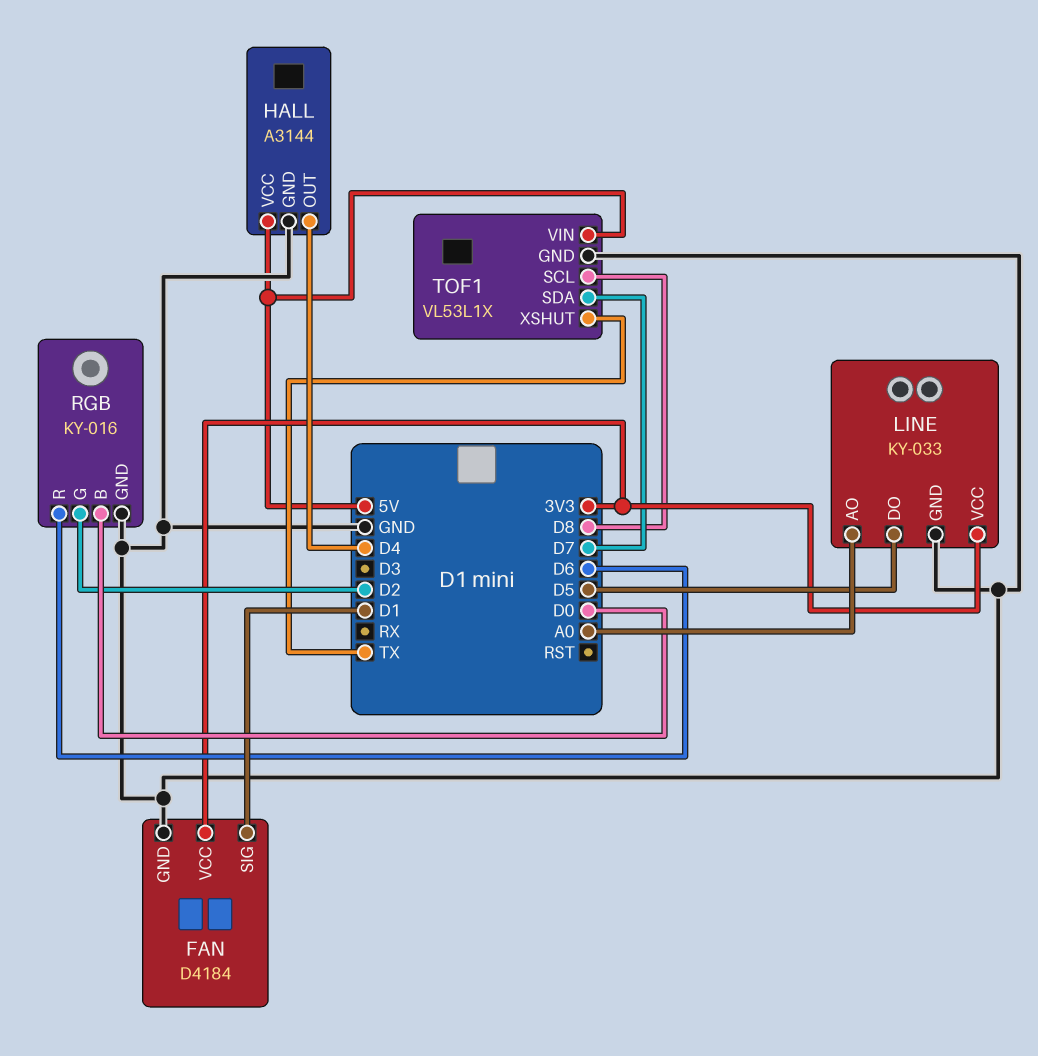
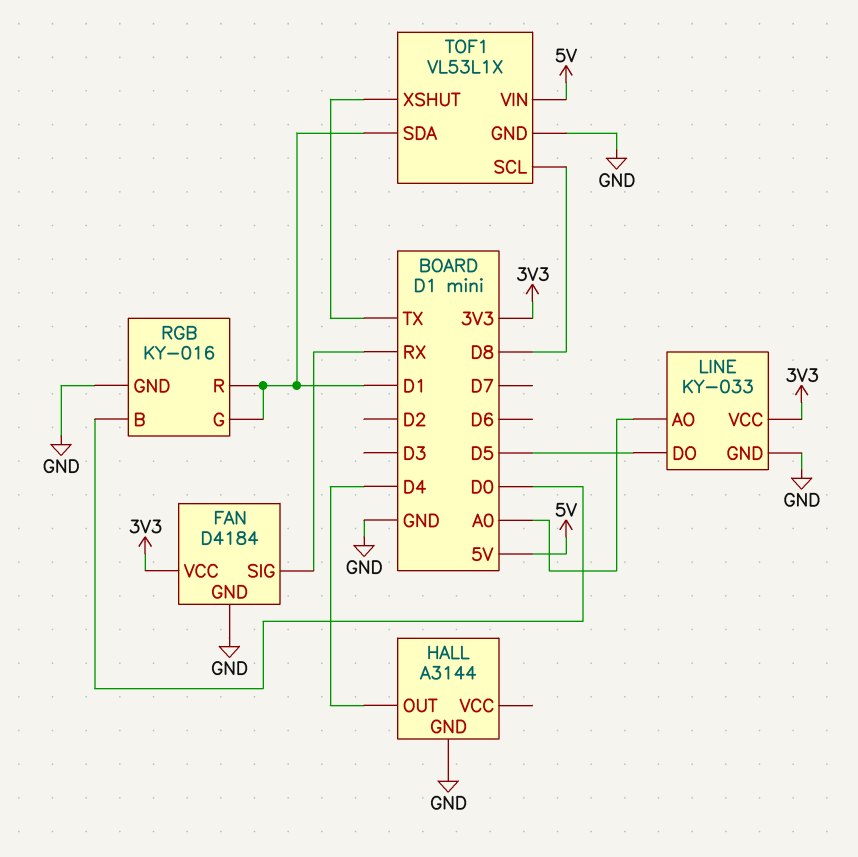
FAN pin SIG: D1 -> RX
HALL pin VCC: 5V -> none
RGB pin G: D2 -> D1
RGB pin R: D6 -> D1
TOF1 pin SDA: D7 -> D1

